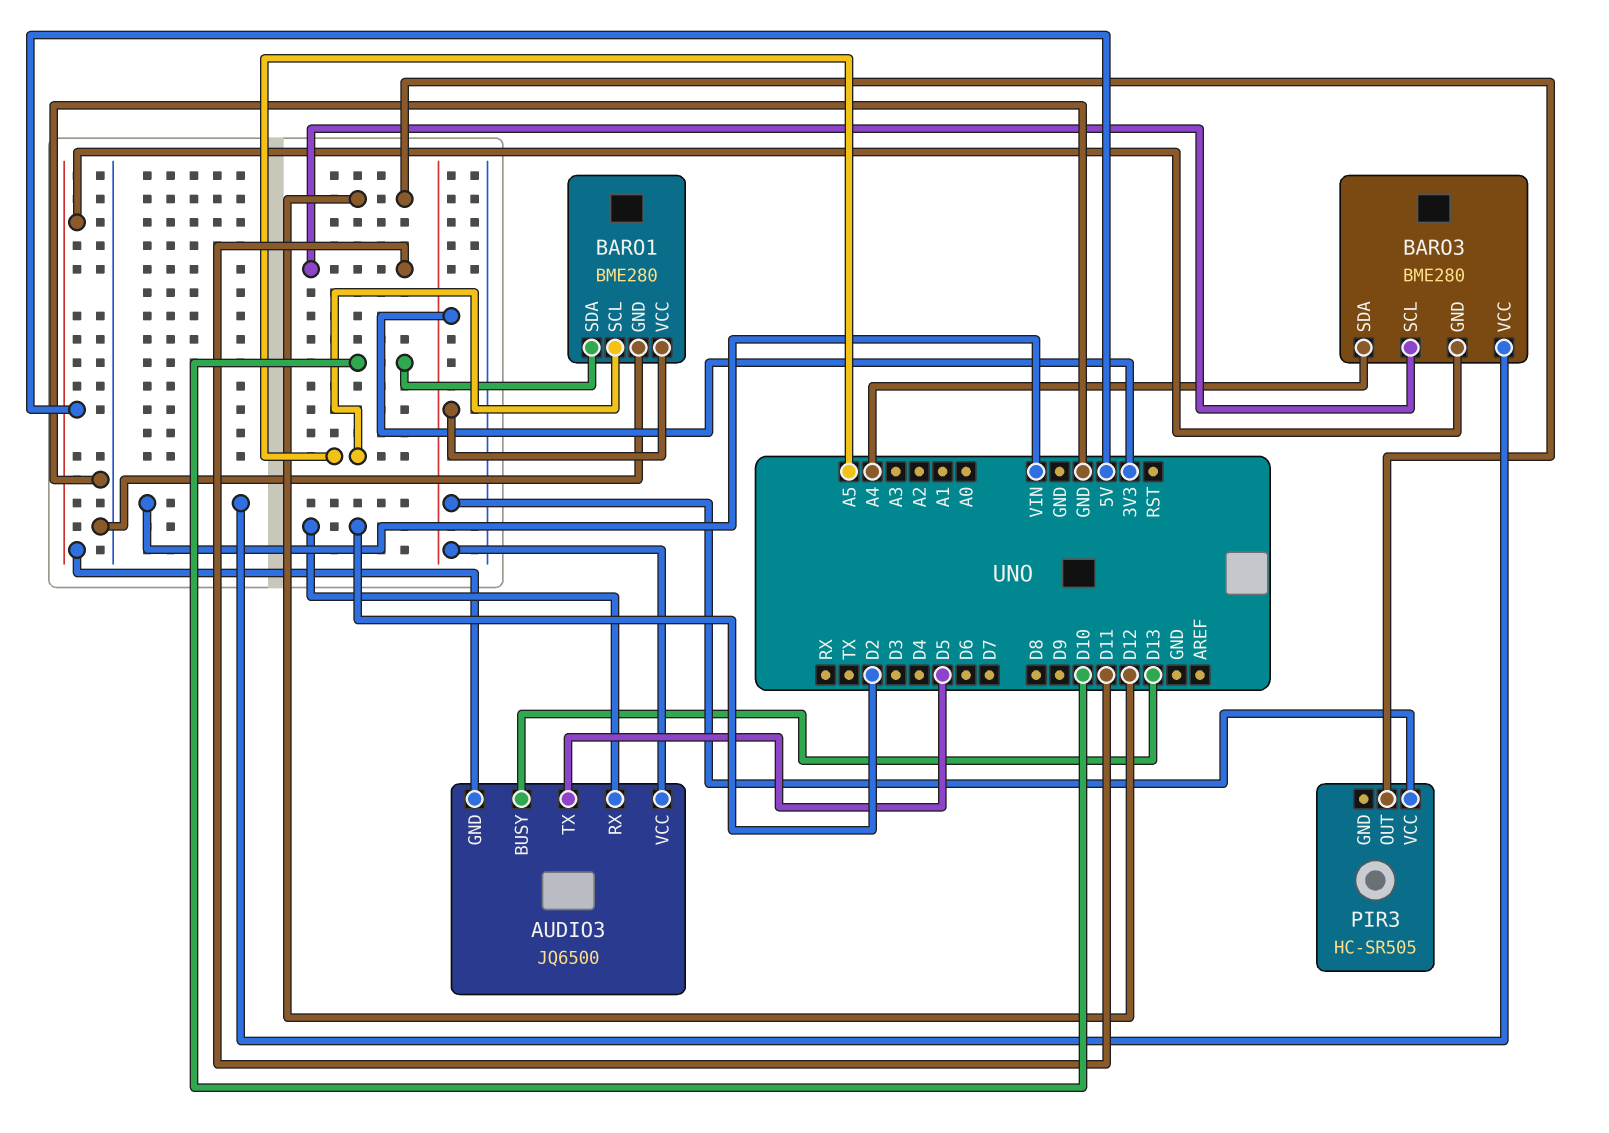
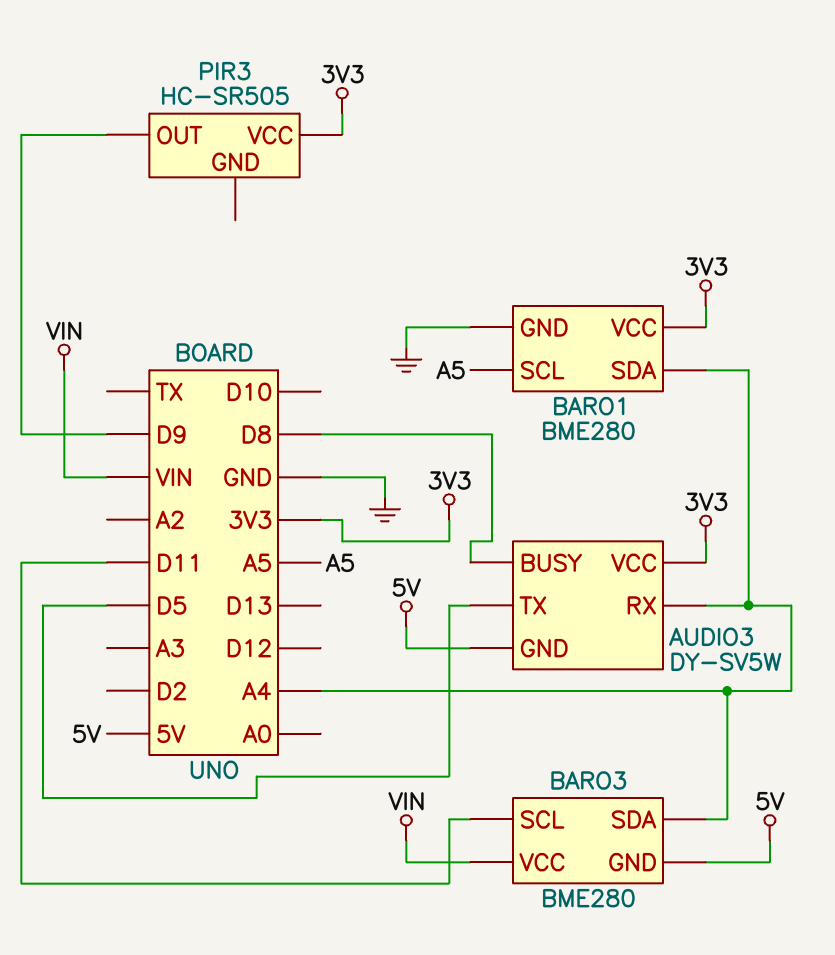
AUDIO3: JQ6500 -> DY-SV5W
AUDIO3 pin BUSY: D13 -> D8
AUDIO3 pin RX: D2 -> A4
BARO1 pin SDA: D10 -> A4
PIR3 pin OUT: D12 -> D9

